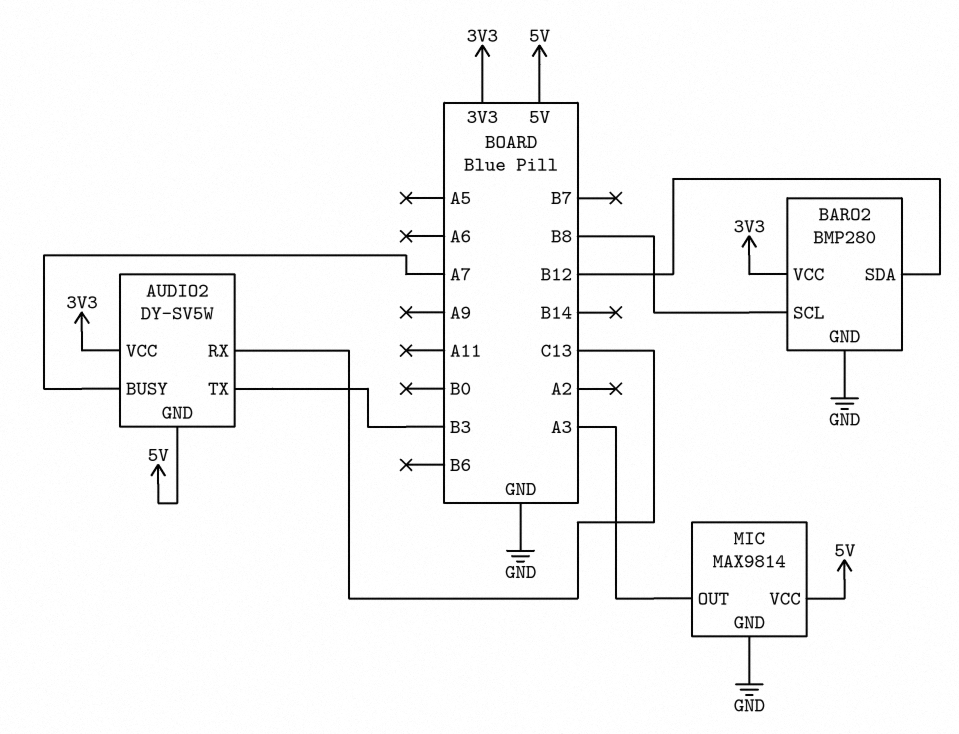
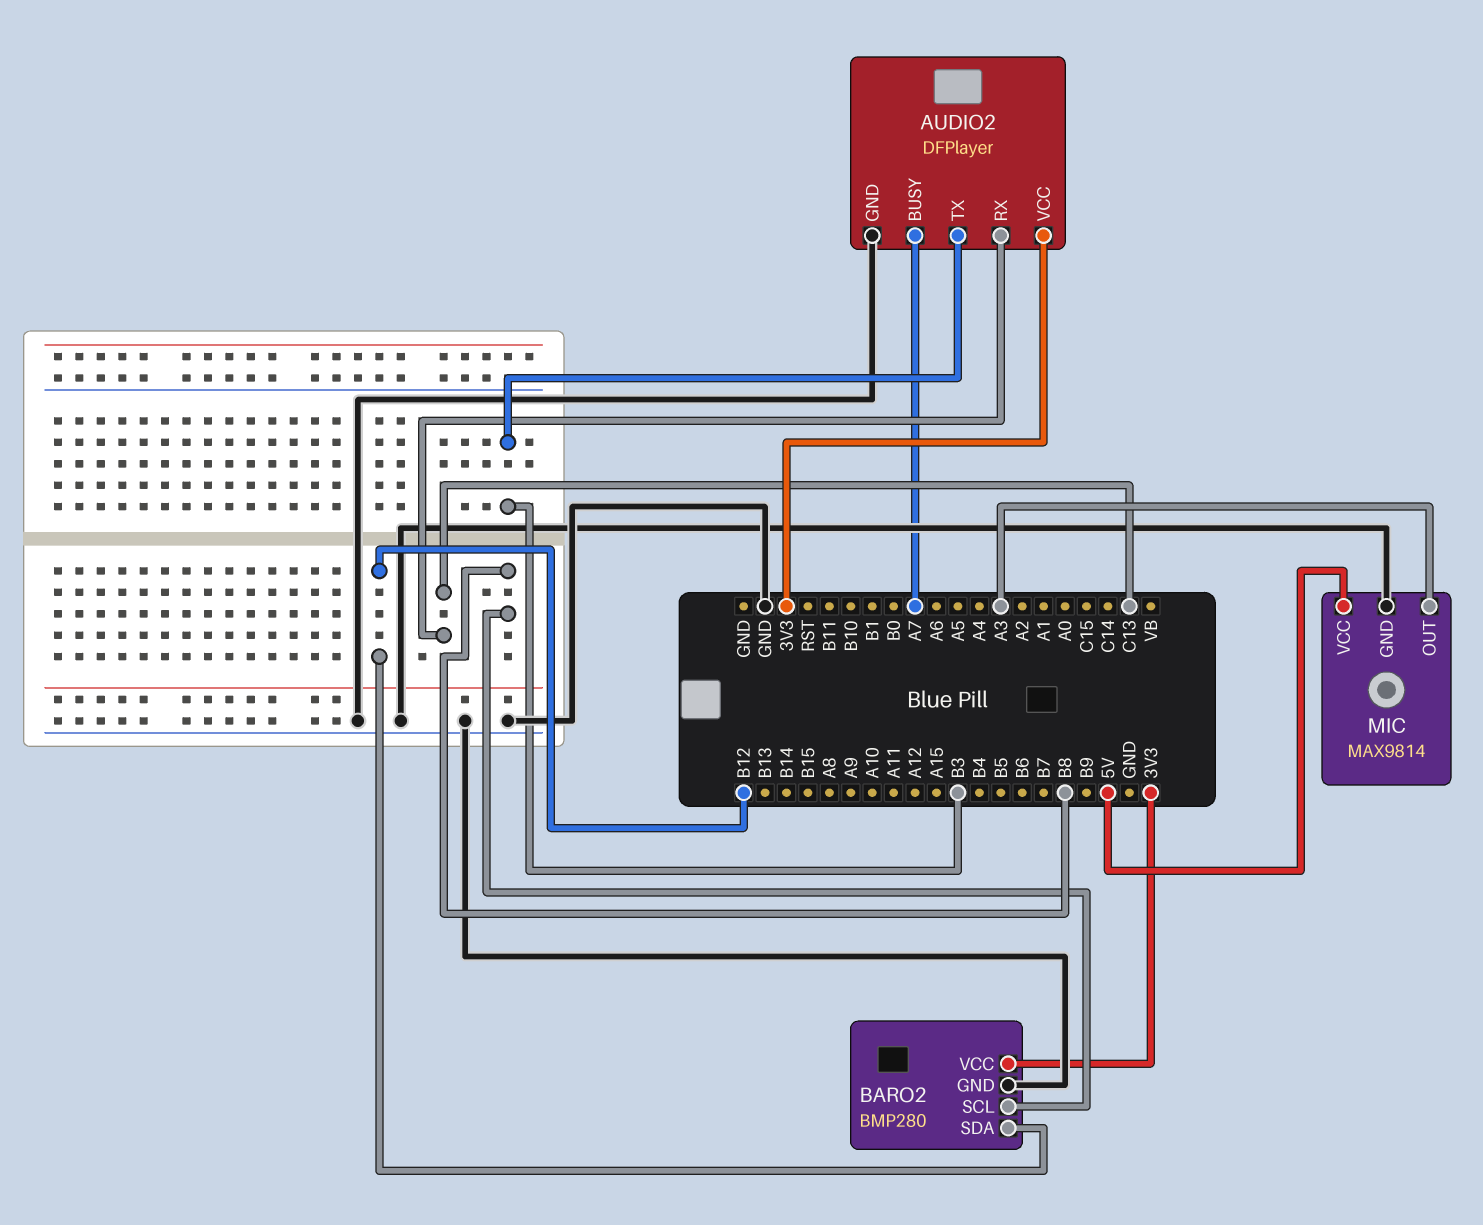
AUDIO2: DY-SV5W -> DFPlayer
AUDIO2 pin GND: 5V -> GND

